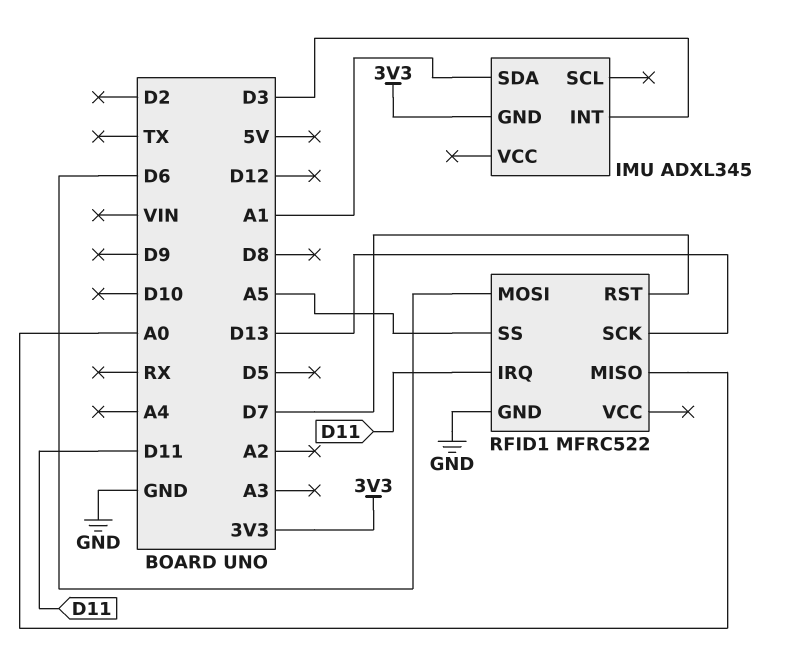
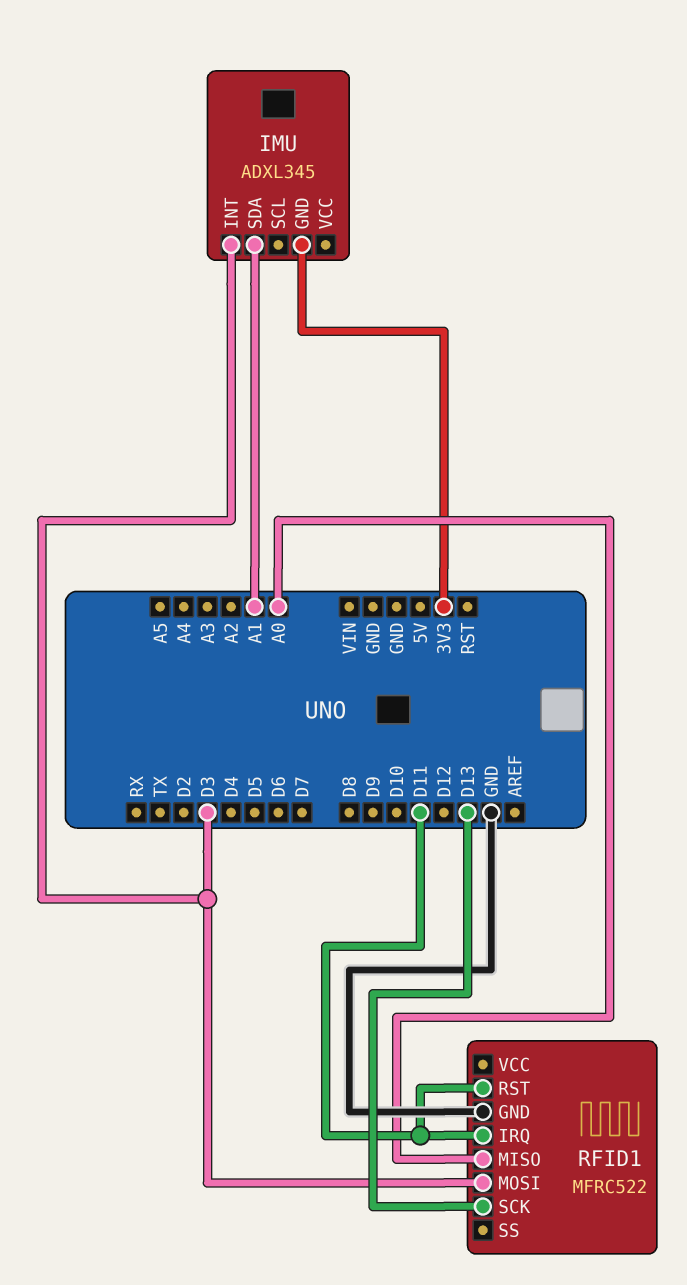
RFID1 pin MOSI: D6 -> D3
RFID1 pin RST: D7 -> D11
RFID1 pin SS: A5 -> none

